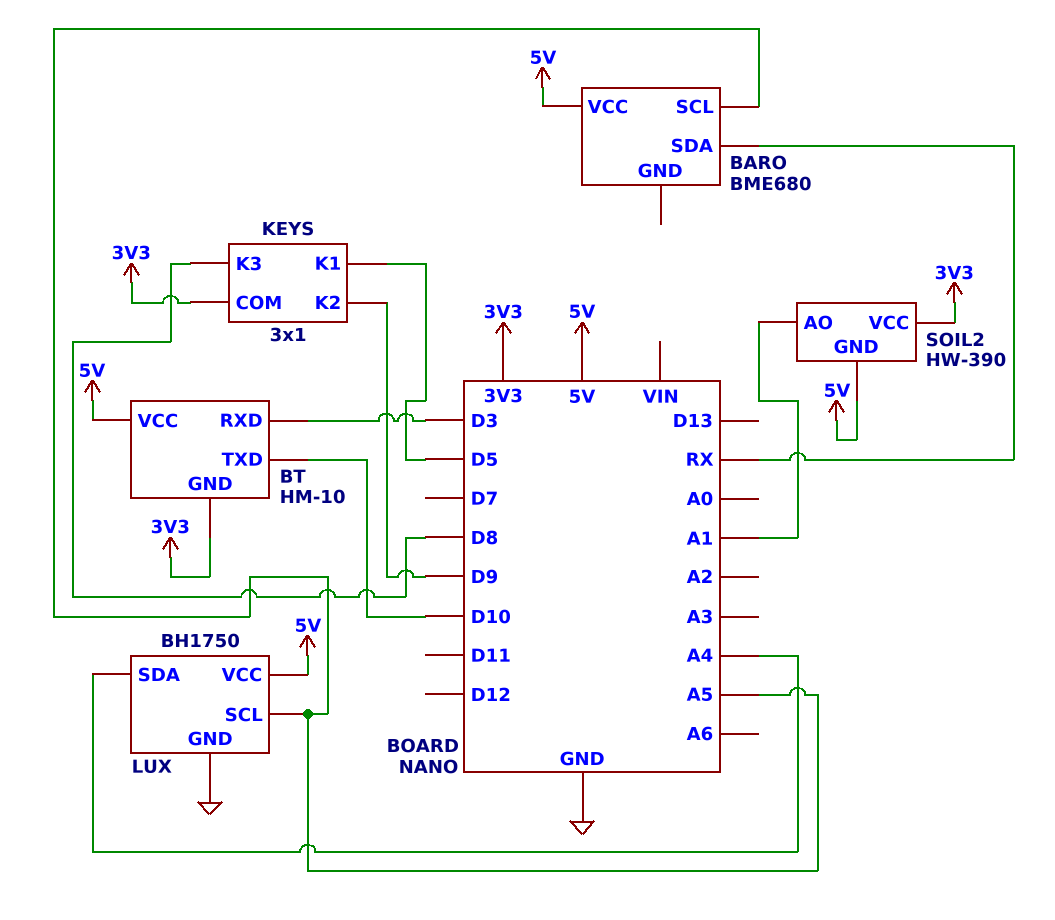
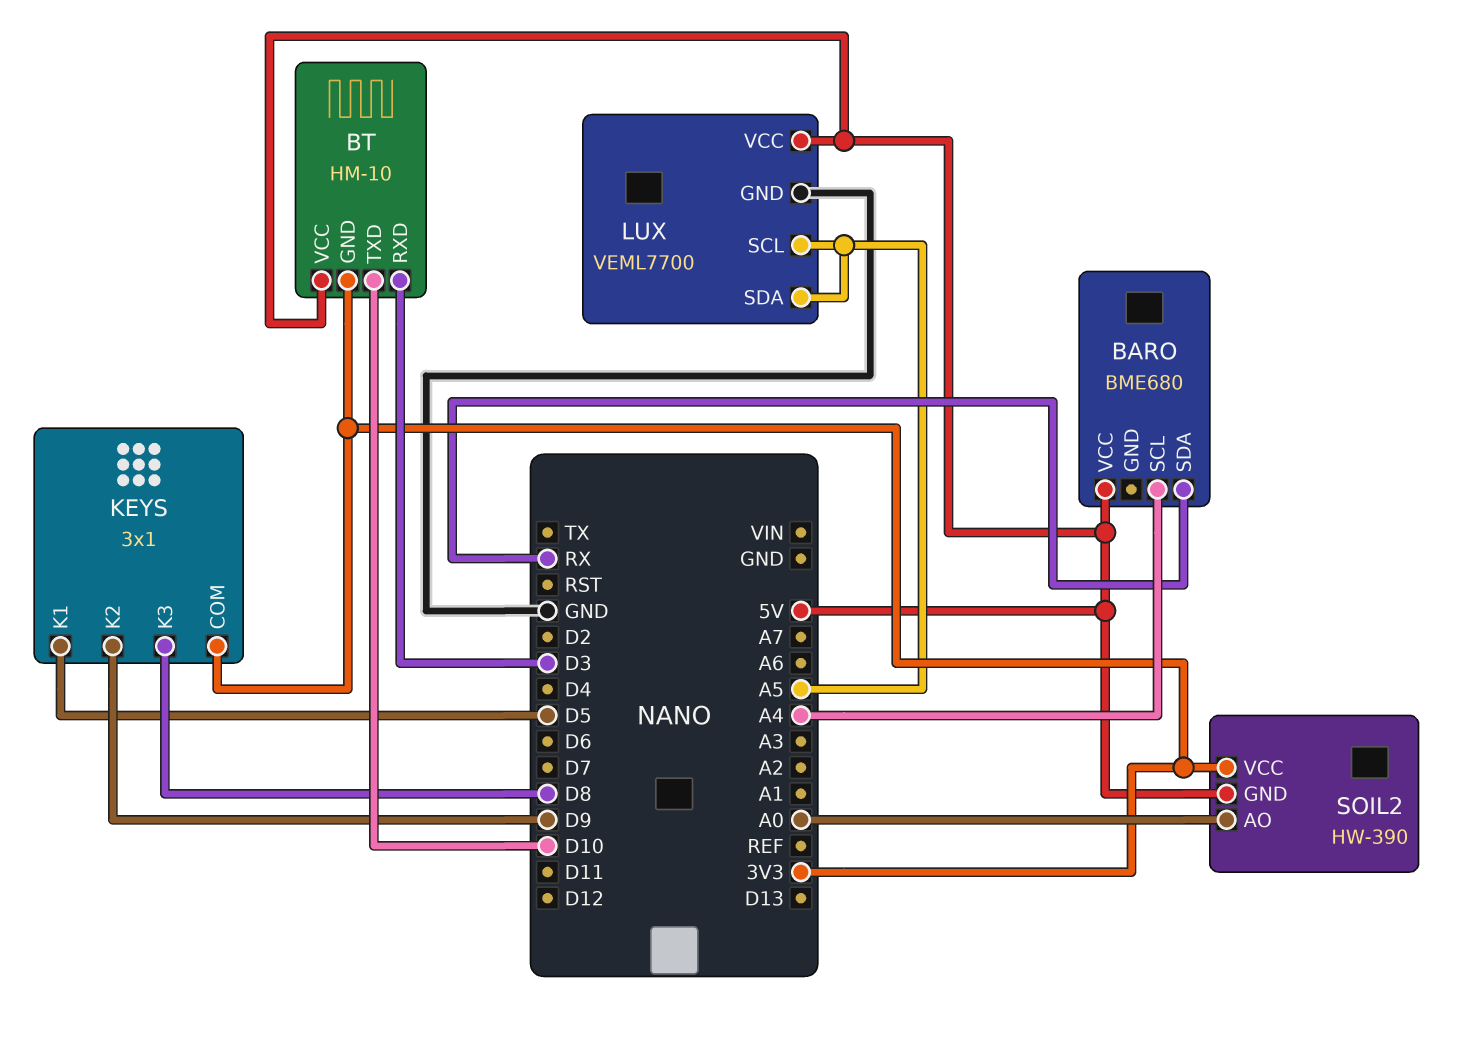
BARO pin SCL: A5 -> A4
LUX: BH1750 -> VEML7700
LUX pin SDA: A4 -> A5
SOIL2 pin AO: A1 -> A0

